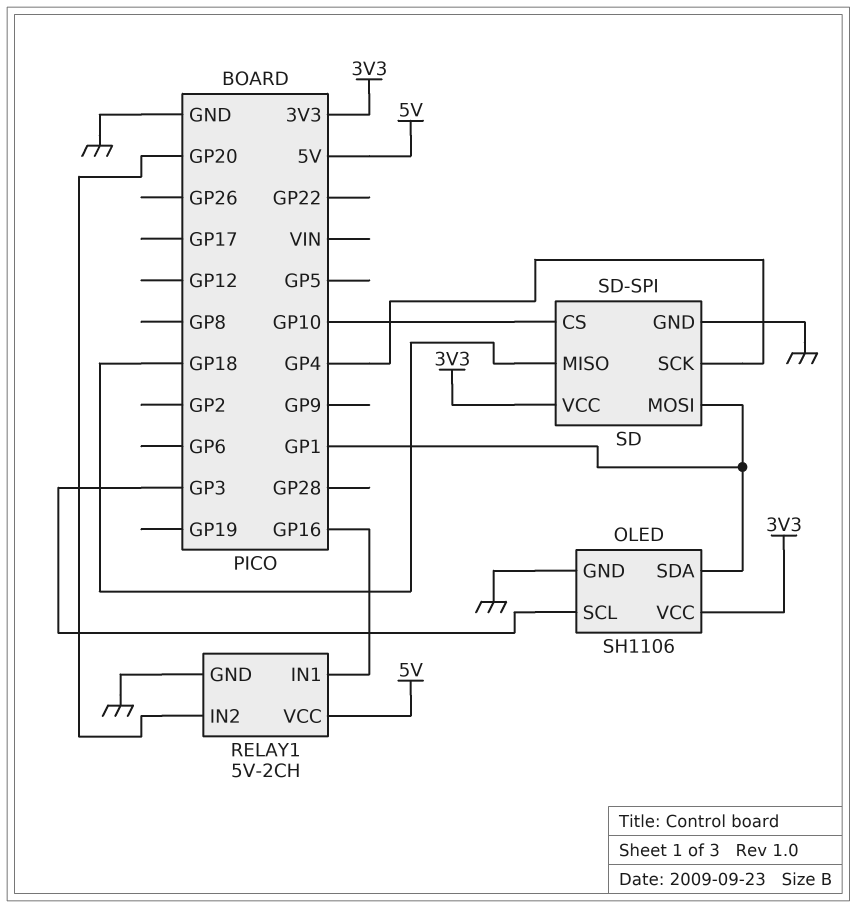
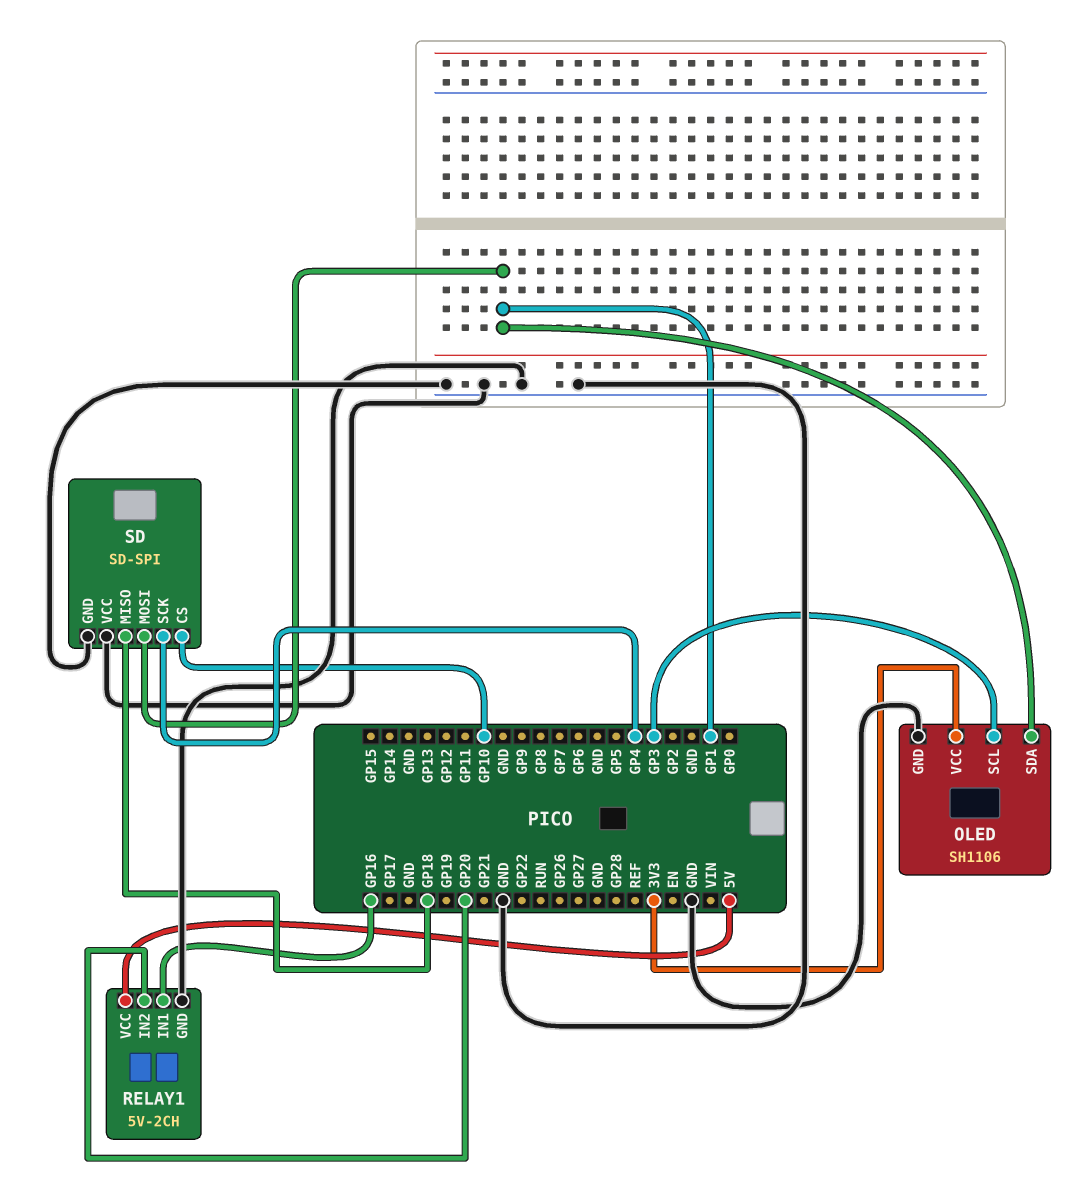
SD pin VCC: 3V3 -> GND

